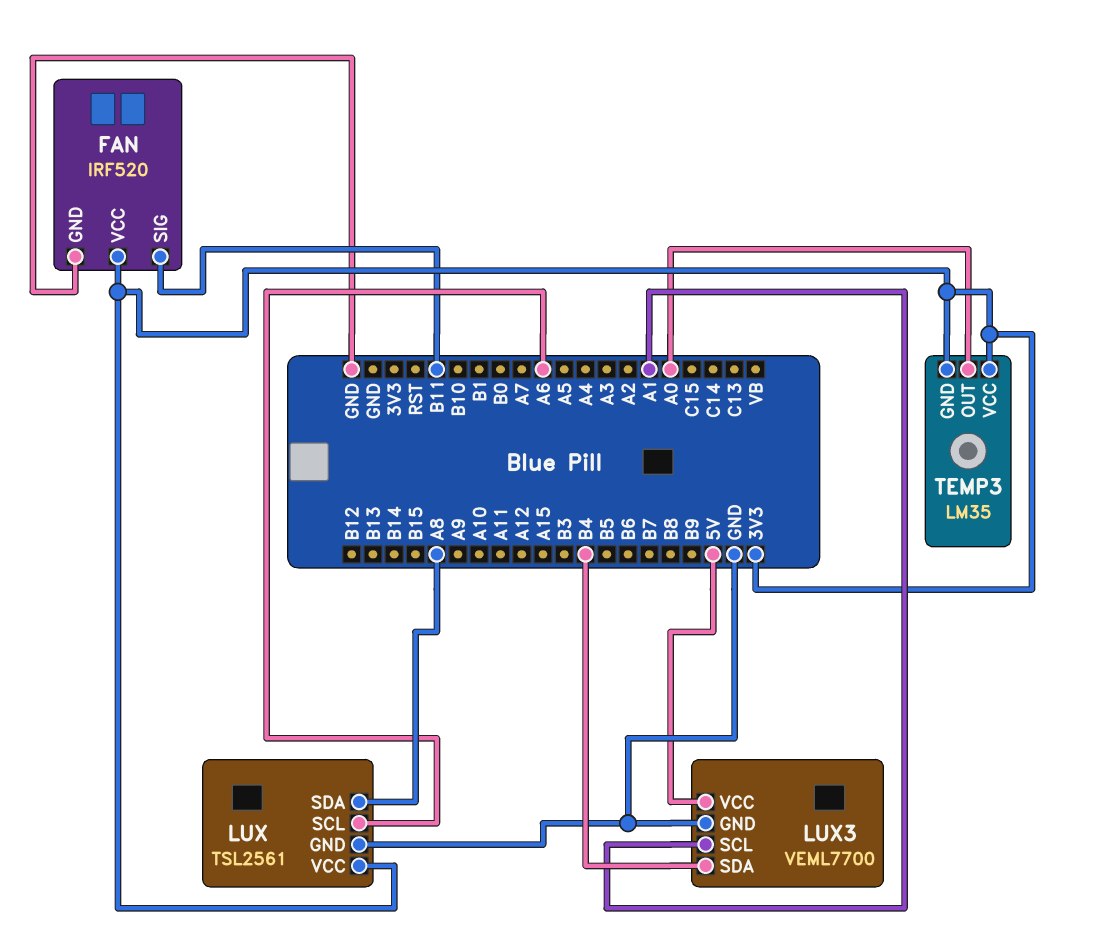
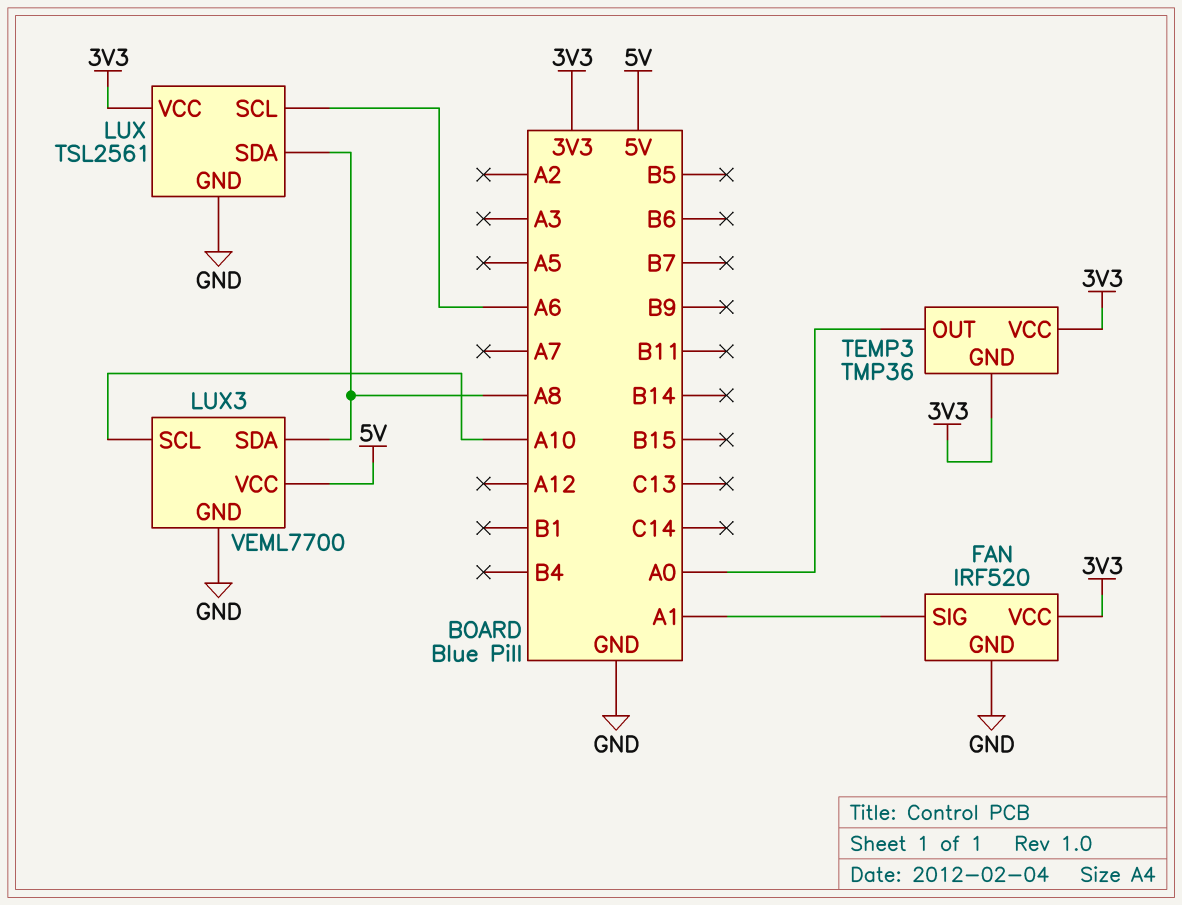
FAN pin SIG: B11 -> A1
LUX3 pin SCL: A1 -> A10
LUX3 pin SDA: B4 -> A8
TEMP3: LM35 -> TMP36

